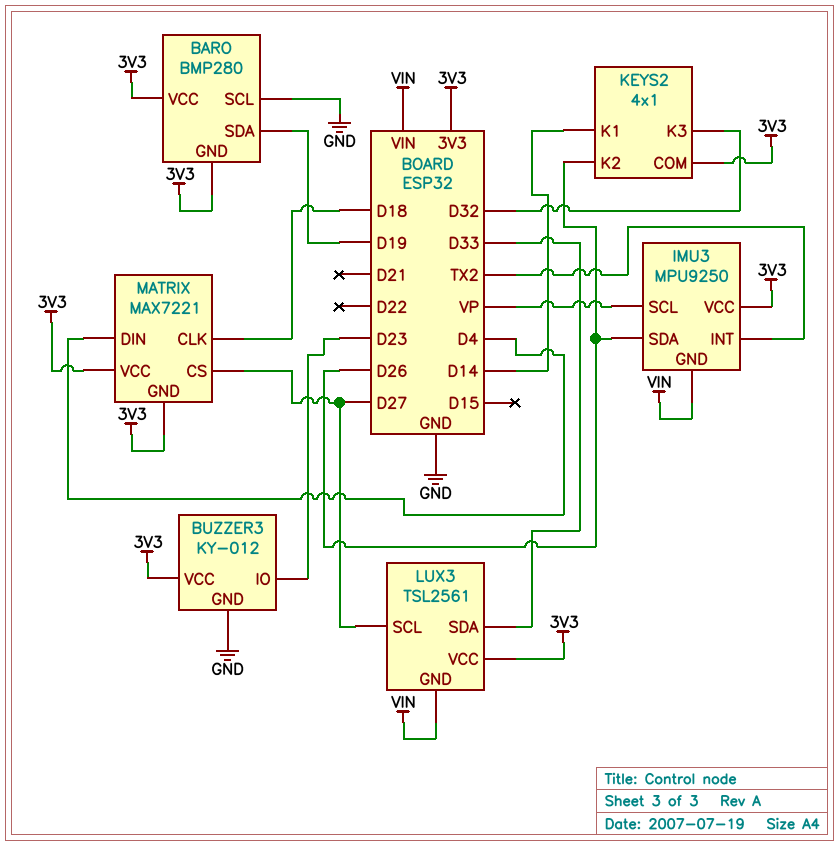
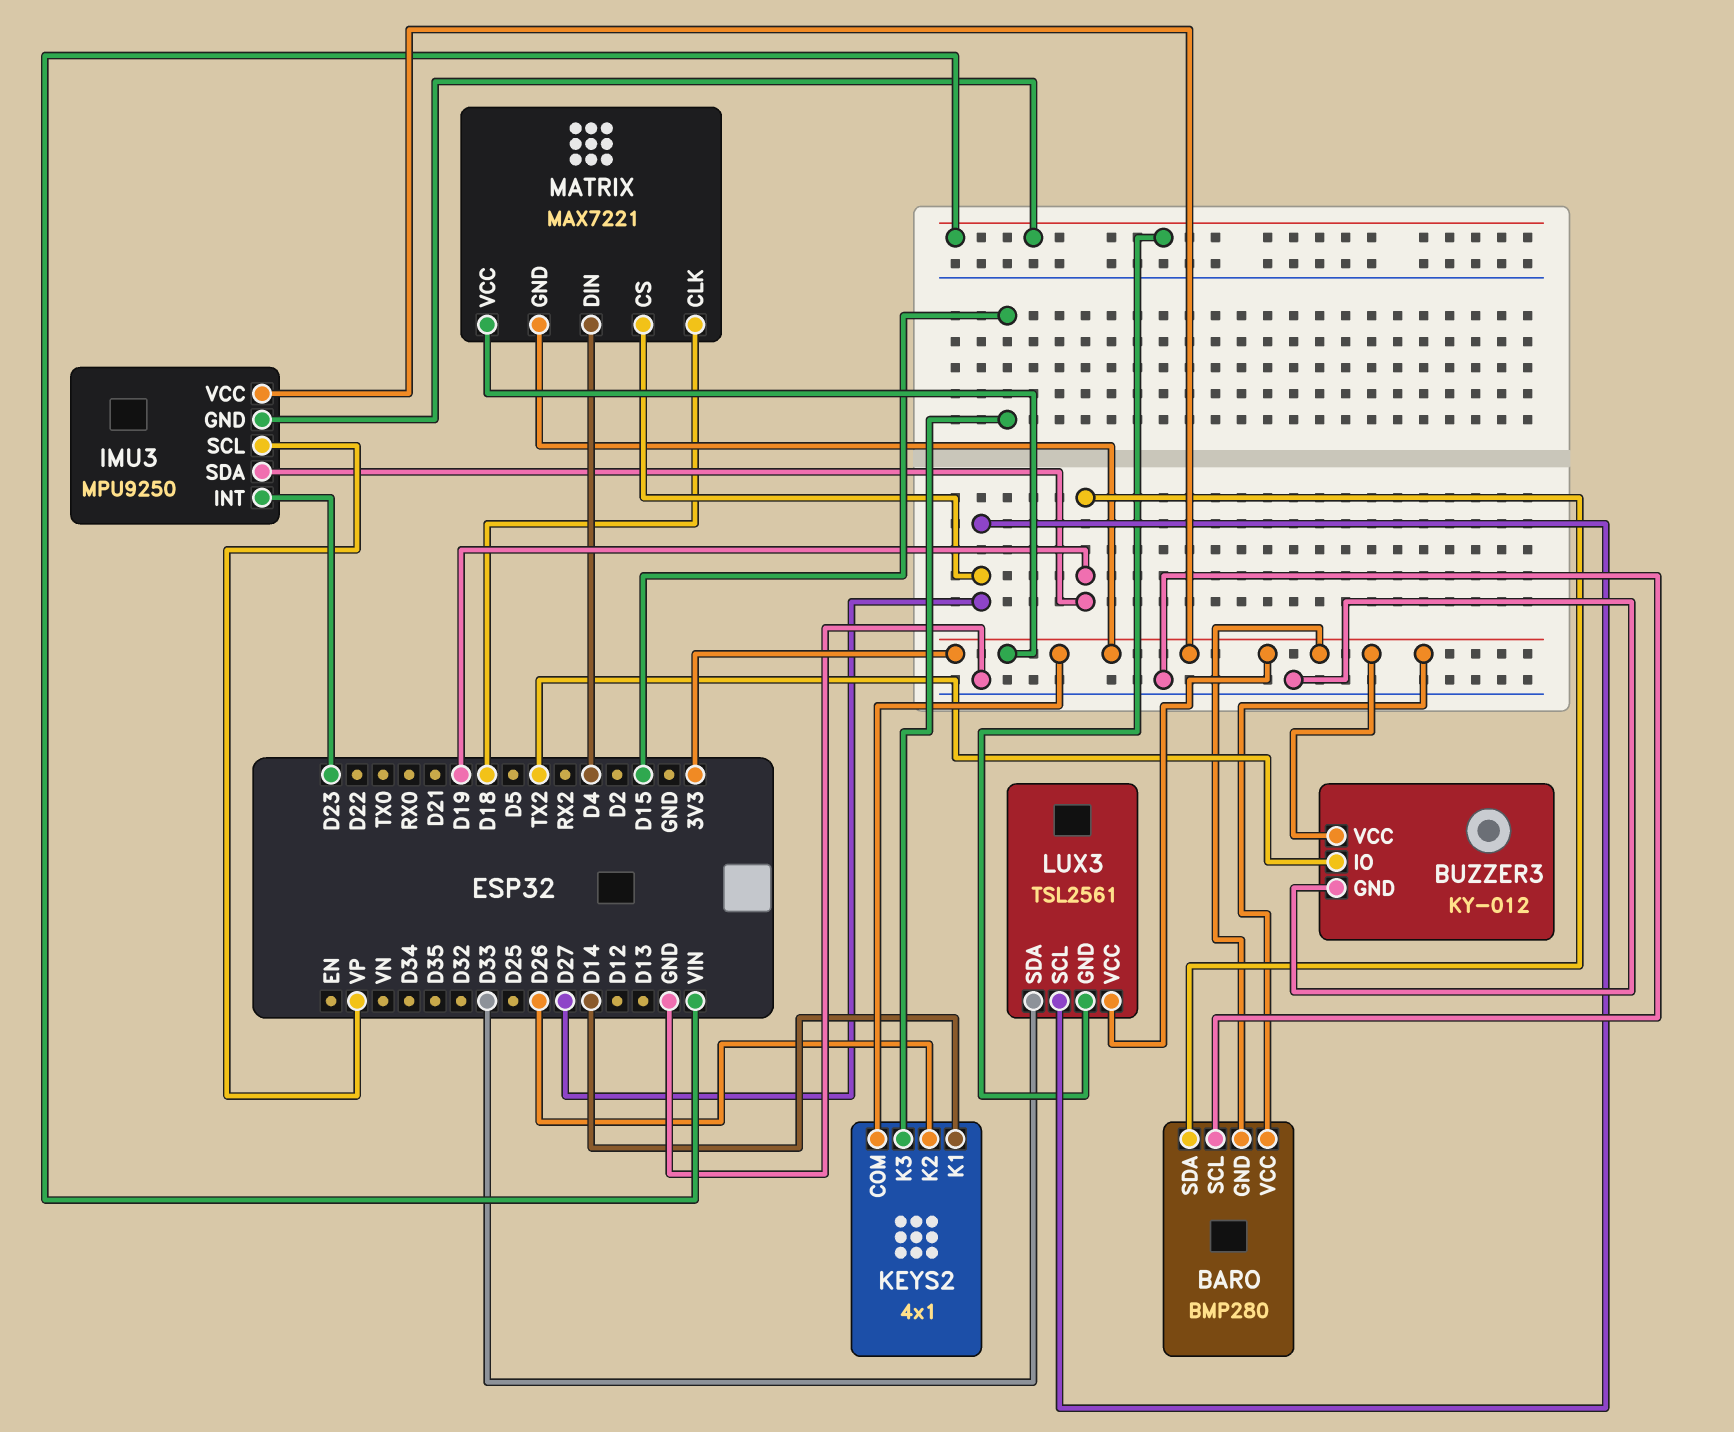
BUZZER3 pin IO: D23 -> TX2
IMU3 pin INT: TX2 -> D23
IMU3 pin SDA: D26 -> D19
KEYS2 pin K3: D32 -> D15

